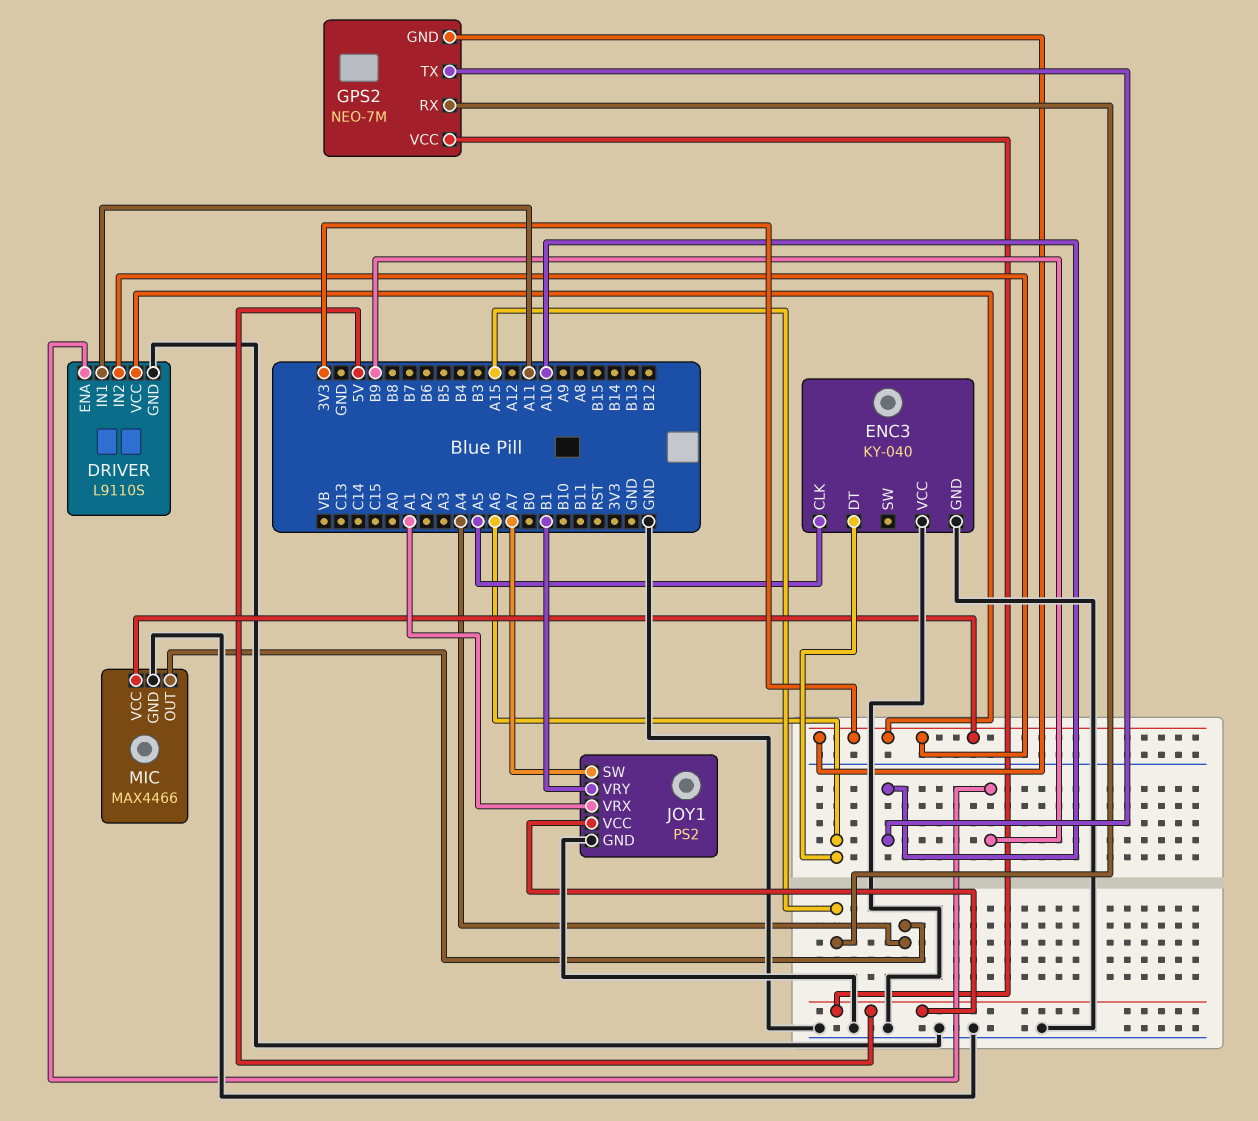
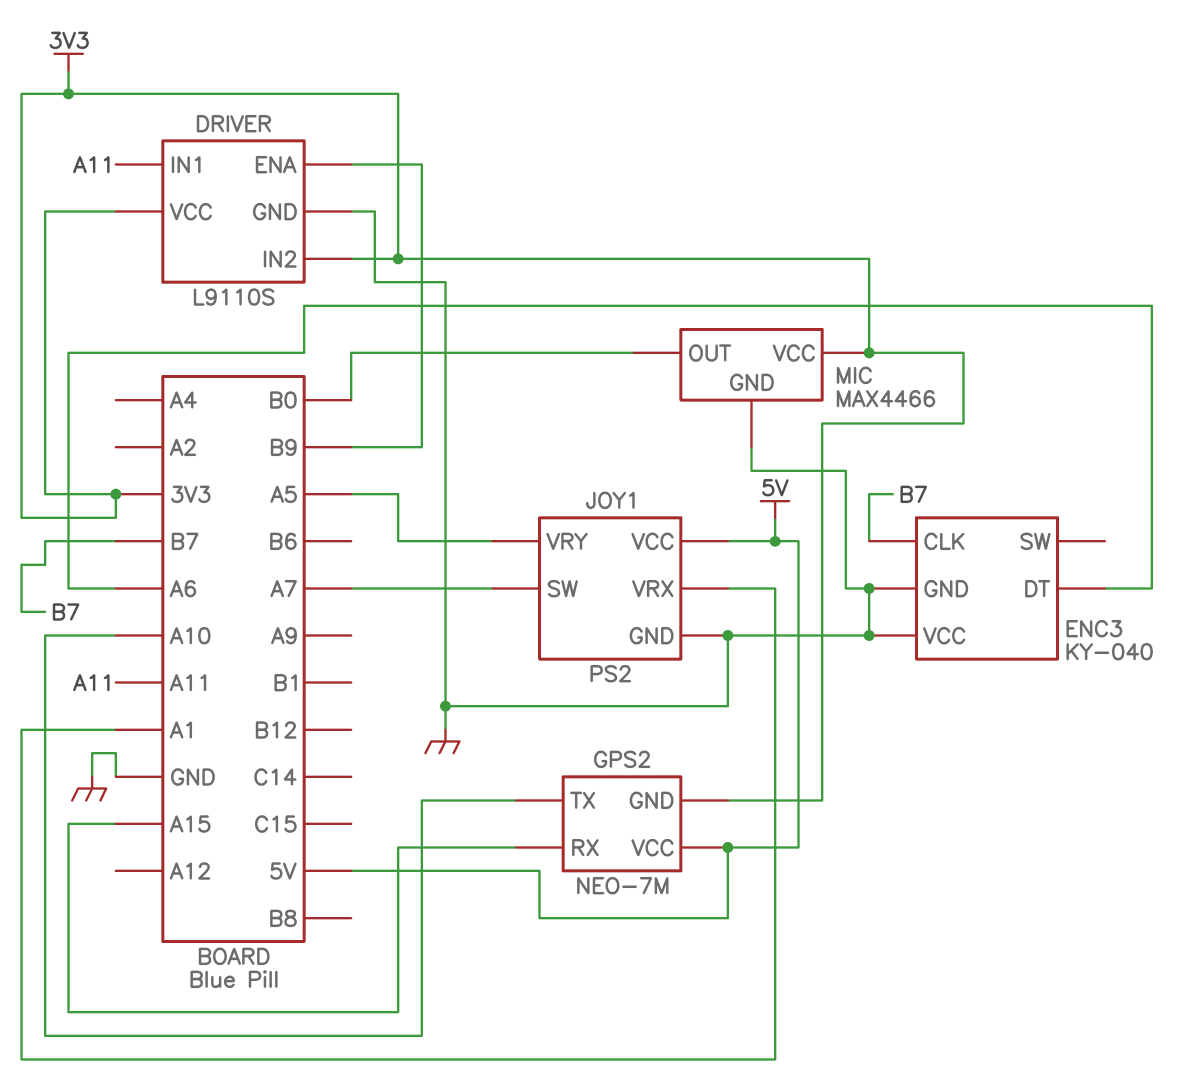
ENC3 pin CLK: A5 -> B7
JOY1 pin VRY: B1 -> A5
MIC pin OUT: A4 -> B0

